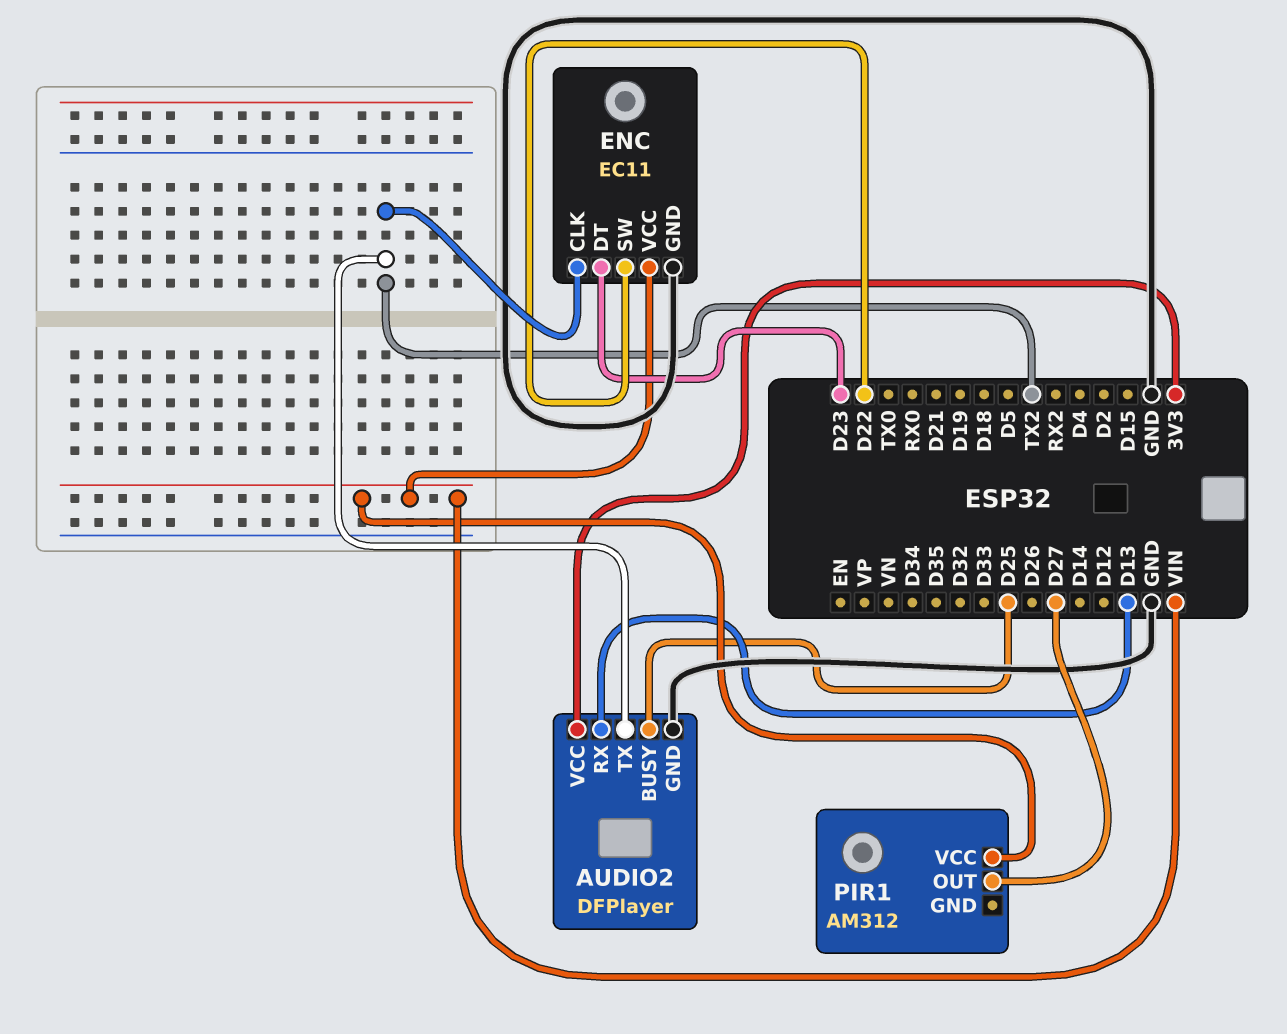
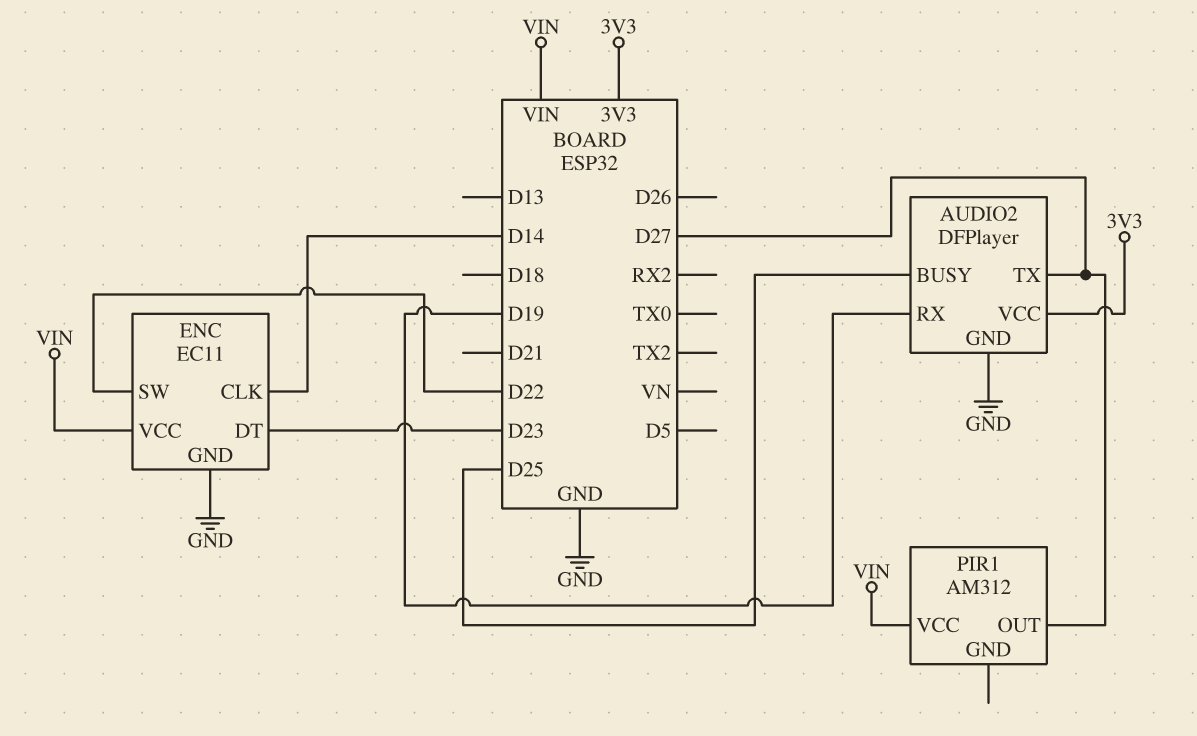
AUDIO2 pin RX: D13 -> D19
AUDIO2 pin TX: TX2 -> D27
ENC pin CLK: TX2 -> D14

